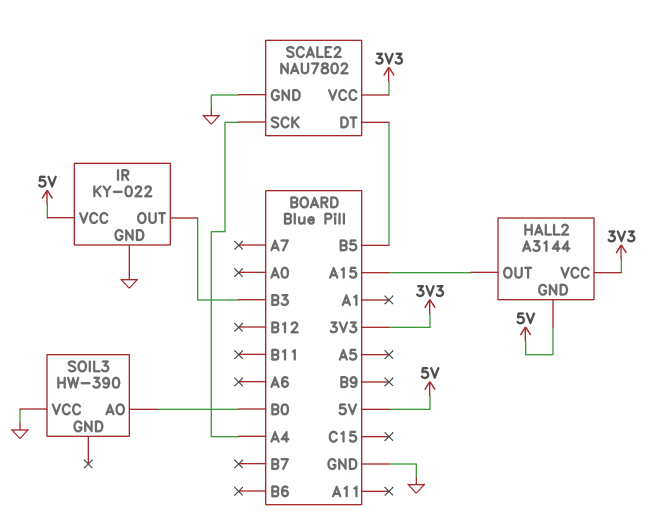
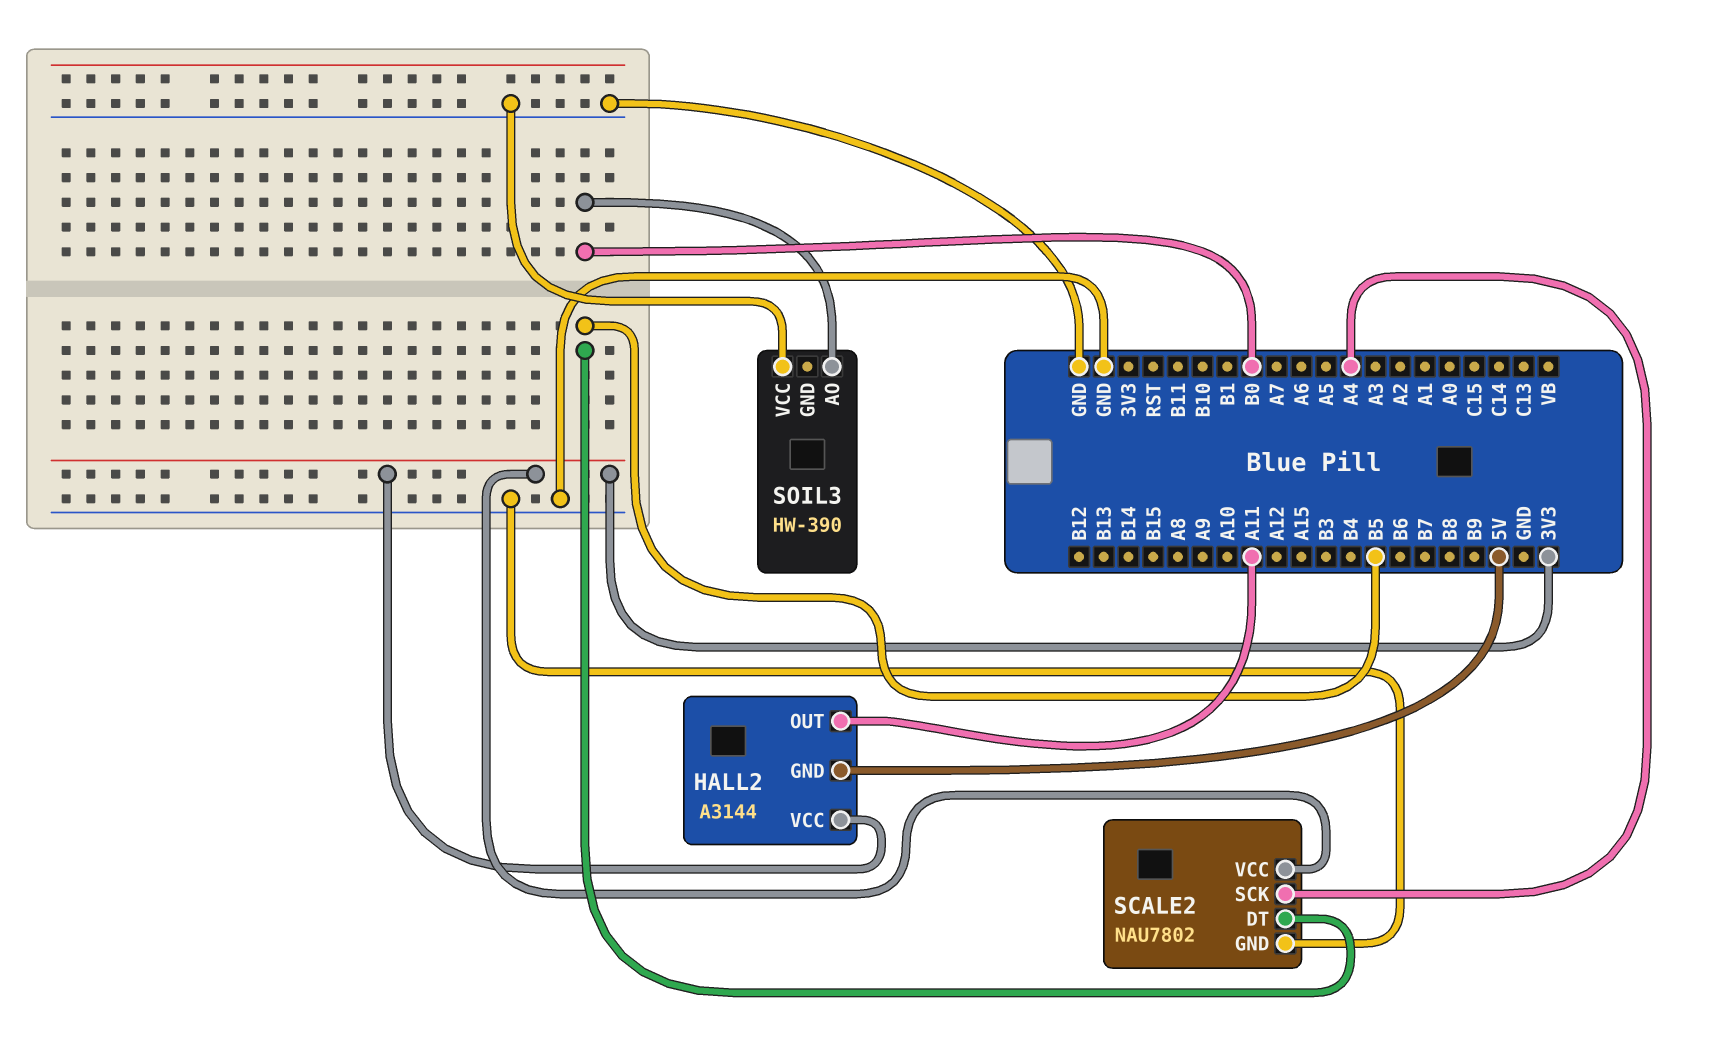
HALL2 pin OUT: A15 -> A11
IR: KY-022 -> none
IR pin GND: GND -> none
IR pin OUT: B3 -> none
IR pin VCC: 5V -> none

